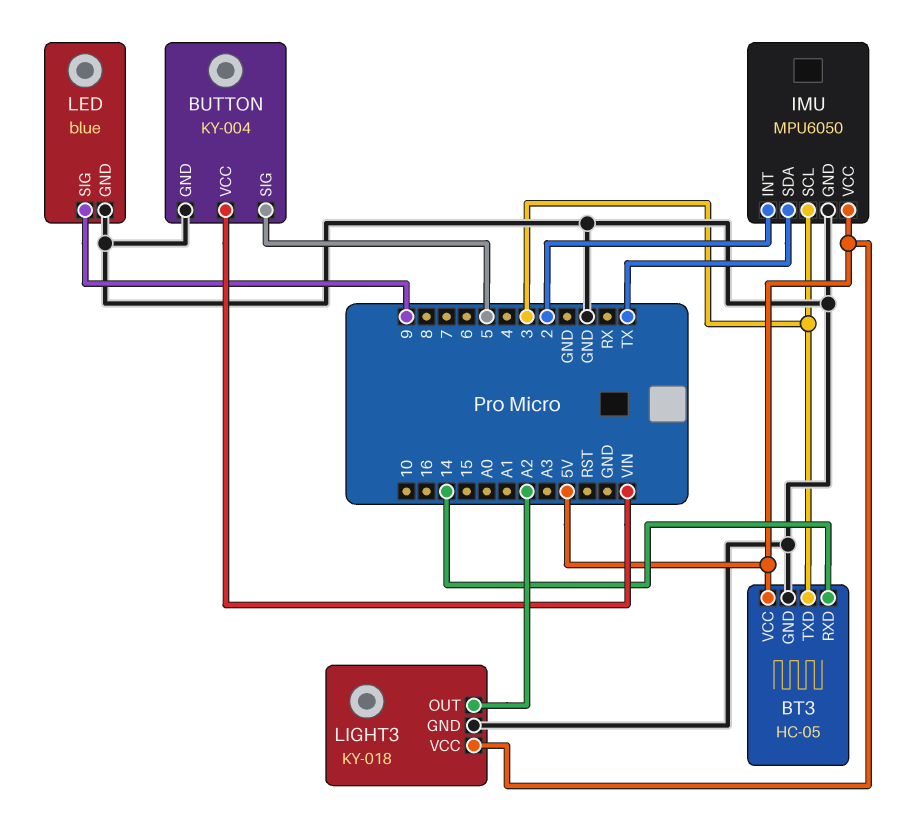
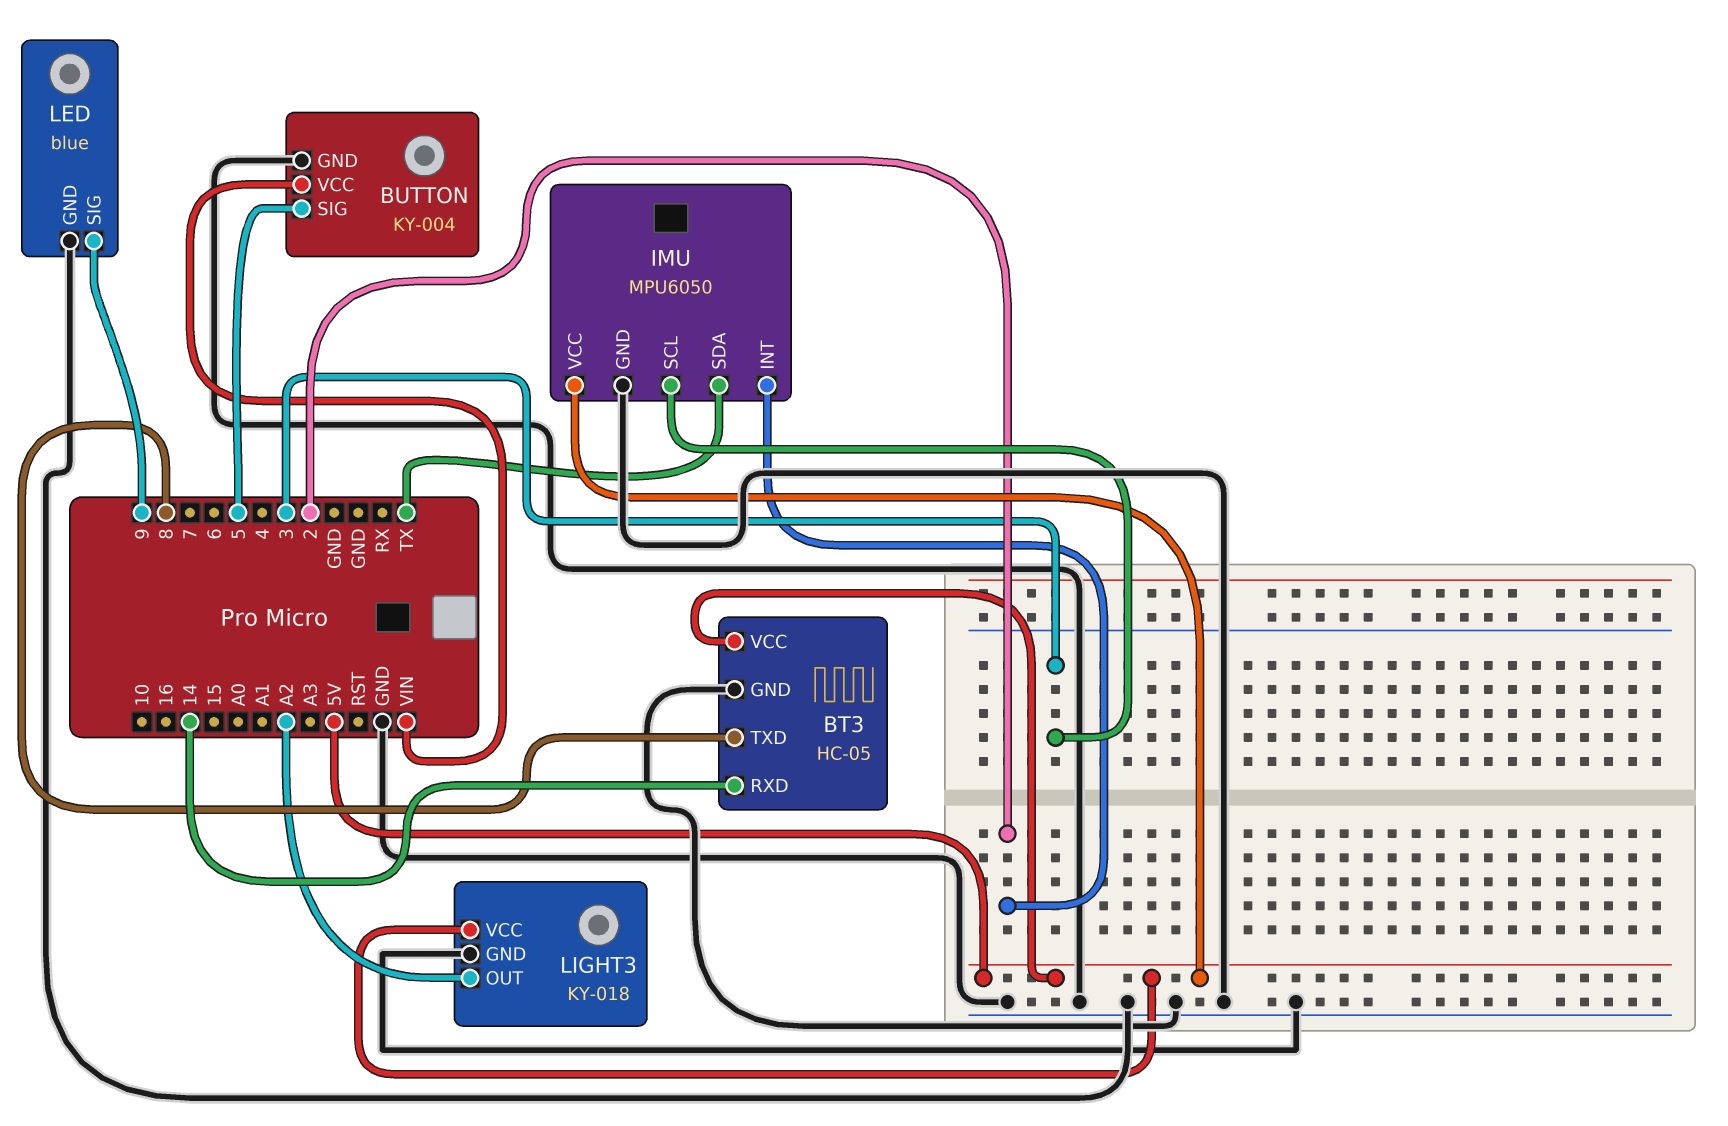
BT3 pin TXD: 3 -> 8

